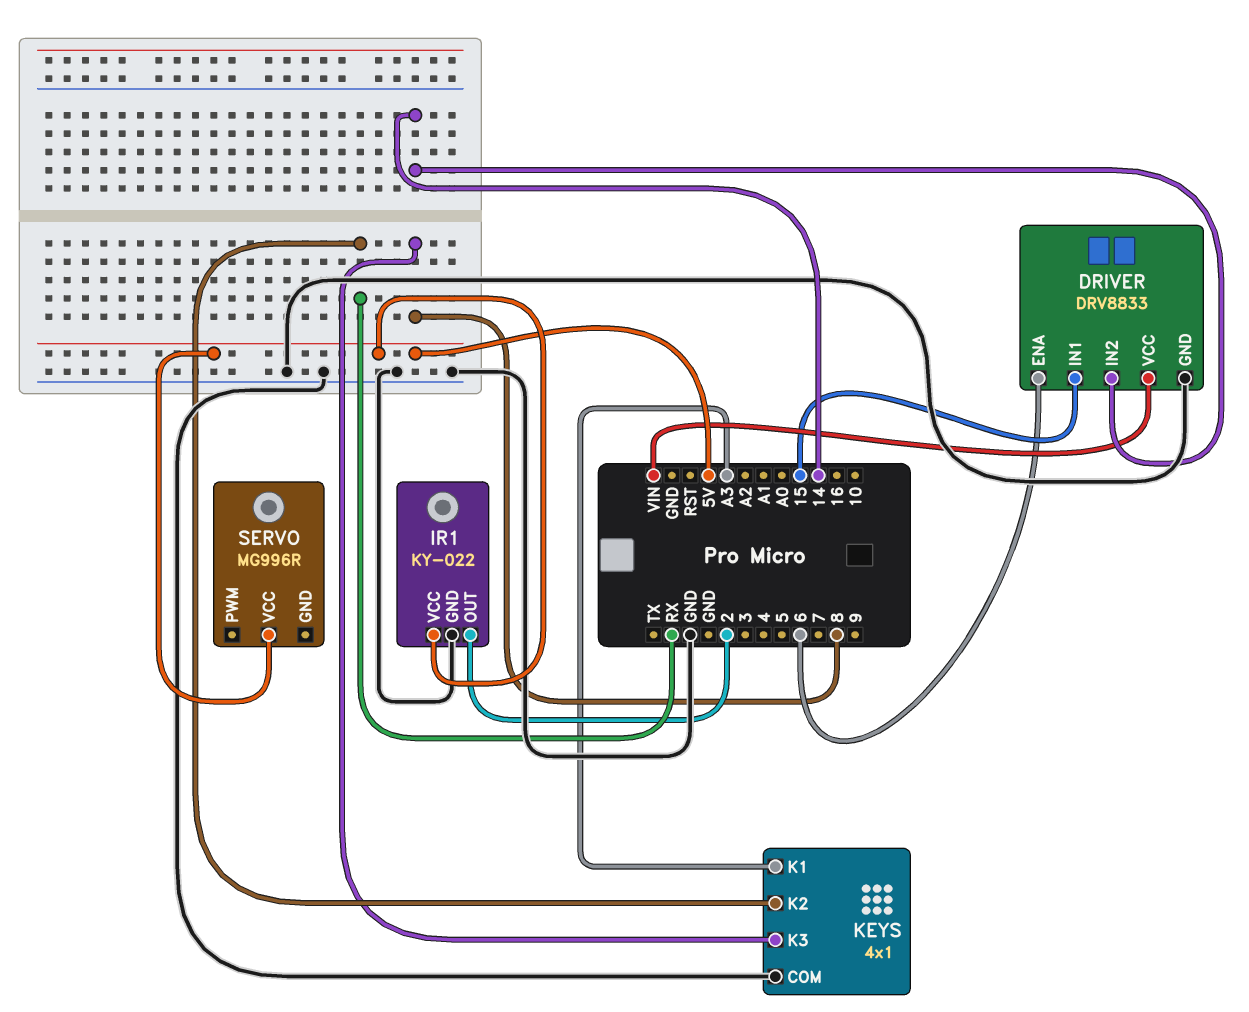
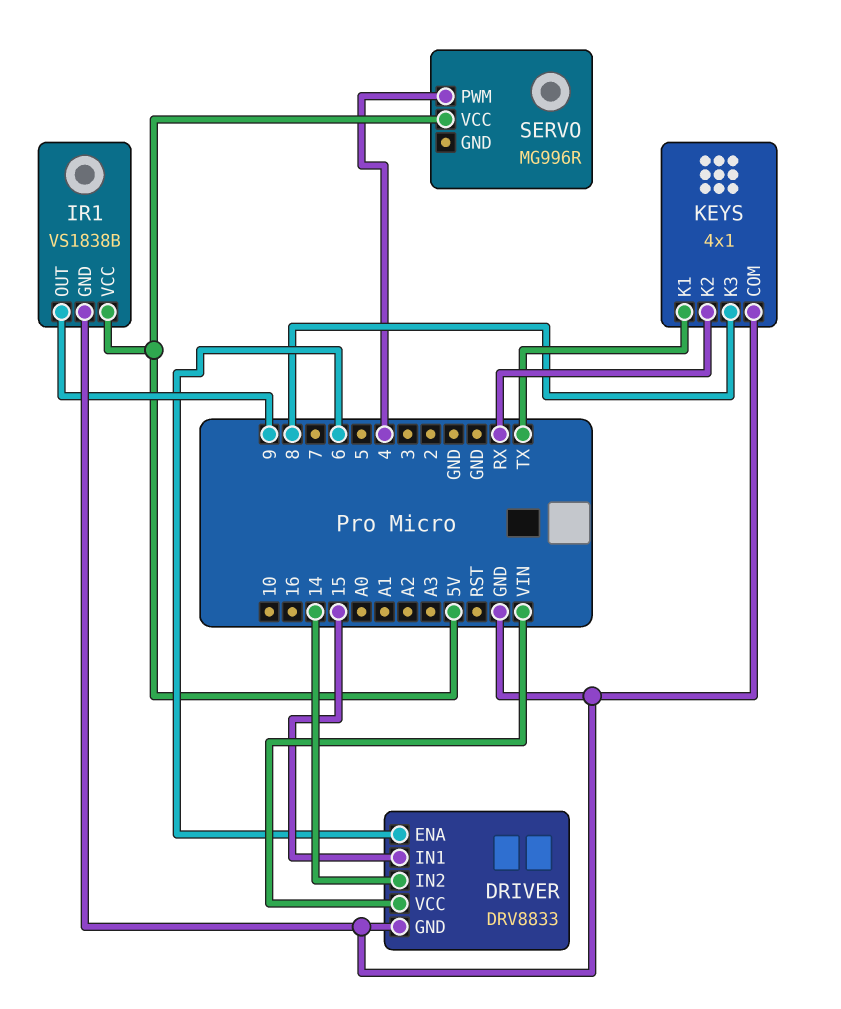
IR1: KY-022 -> VS1838B
IR1 pin OUT: 2 -> 9
KEYS pin K1: A3 -> TX
SERVO pin PWM: none -> 4

